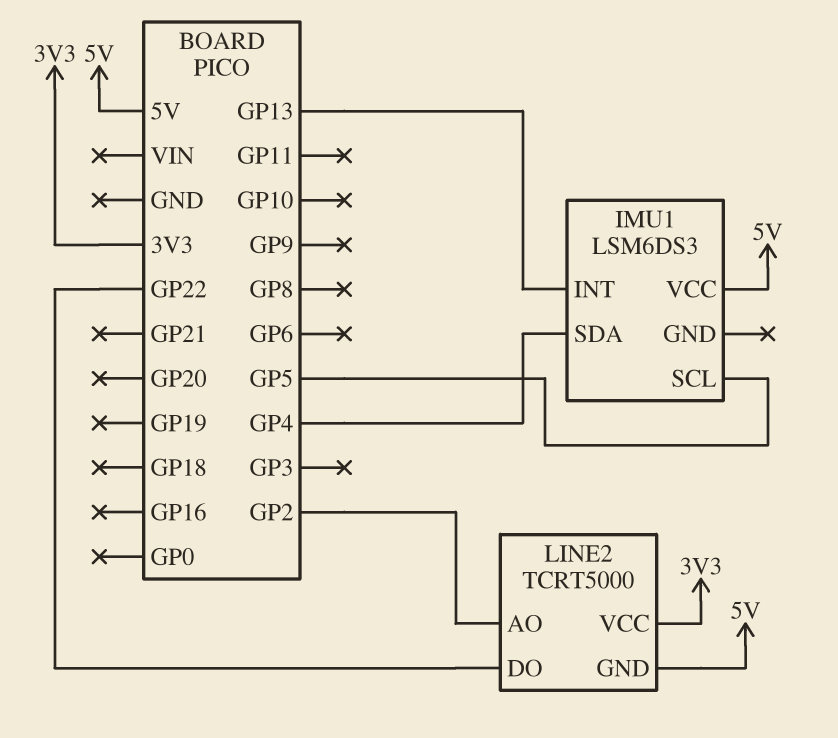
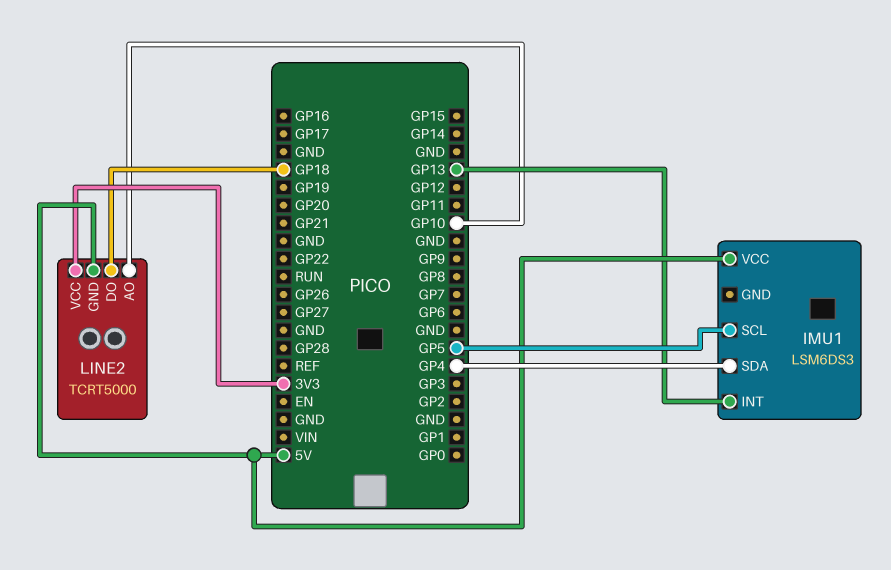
LINE2 pin AO: GP2 -> GP10
LINE2 pin DO: GP22 -> GP18

